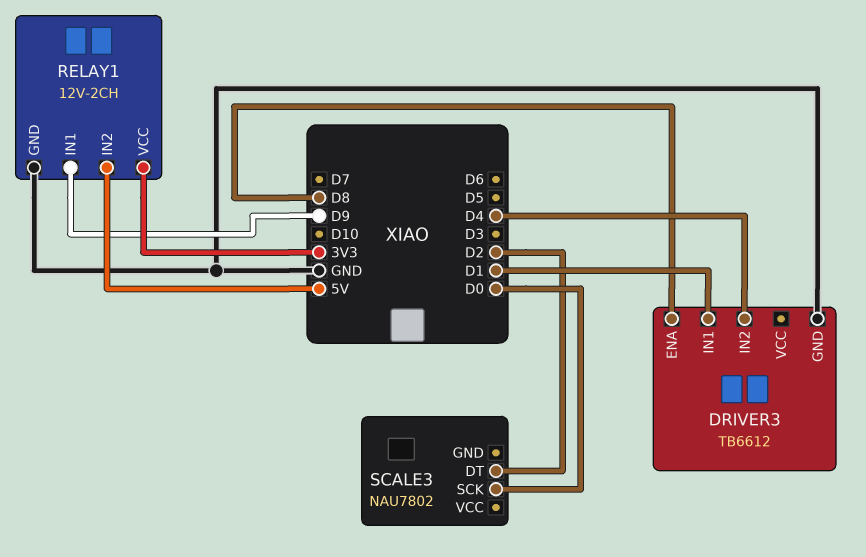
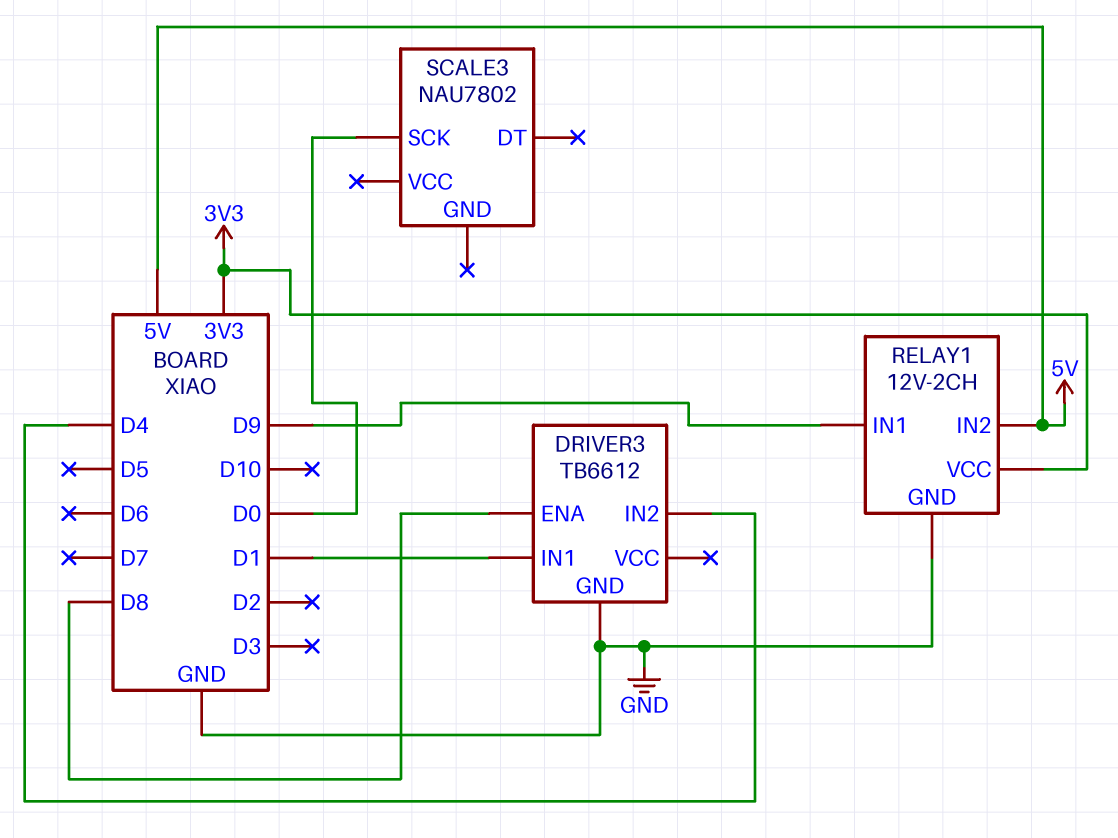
SCALE3 pin DT: D2 -> none

